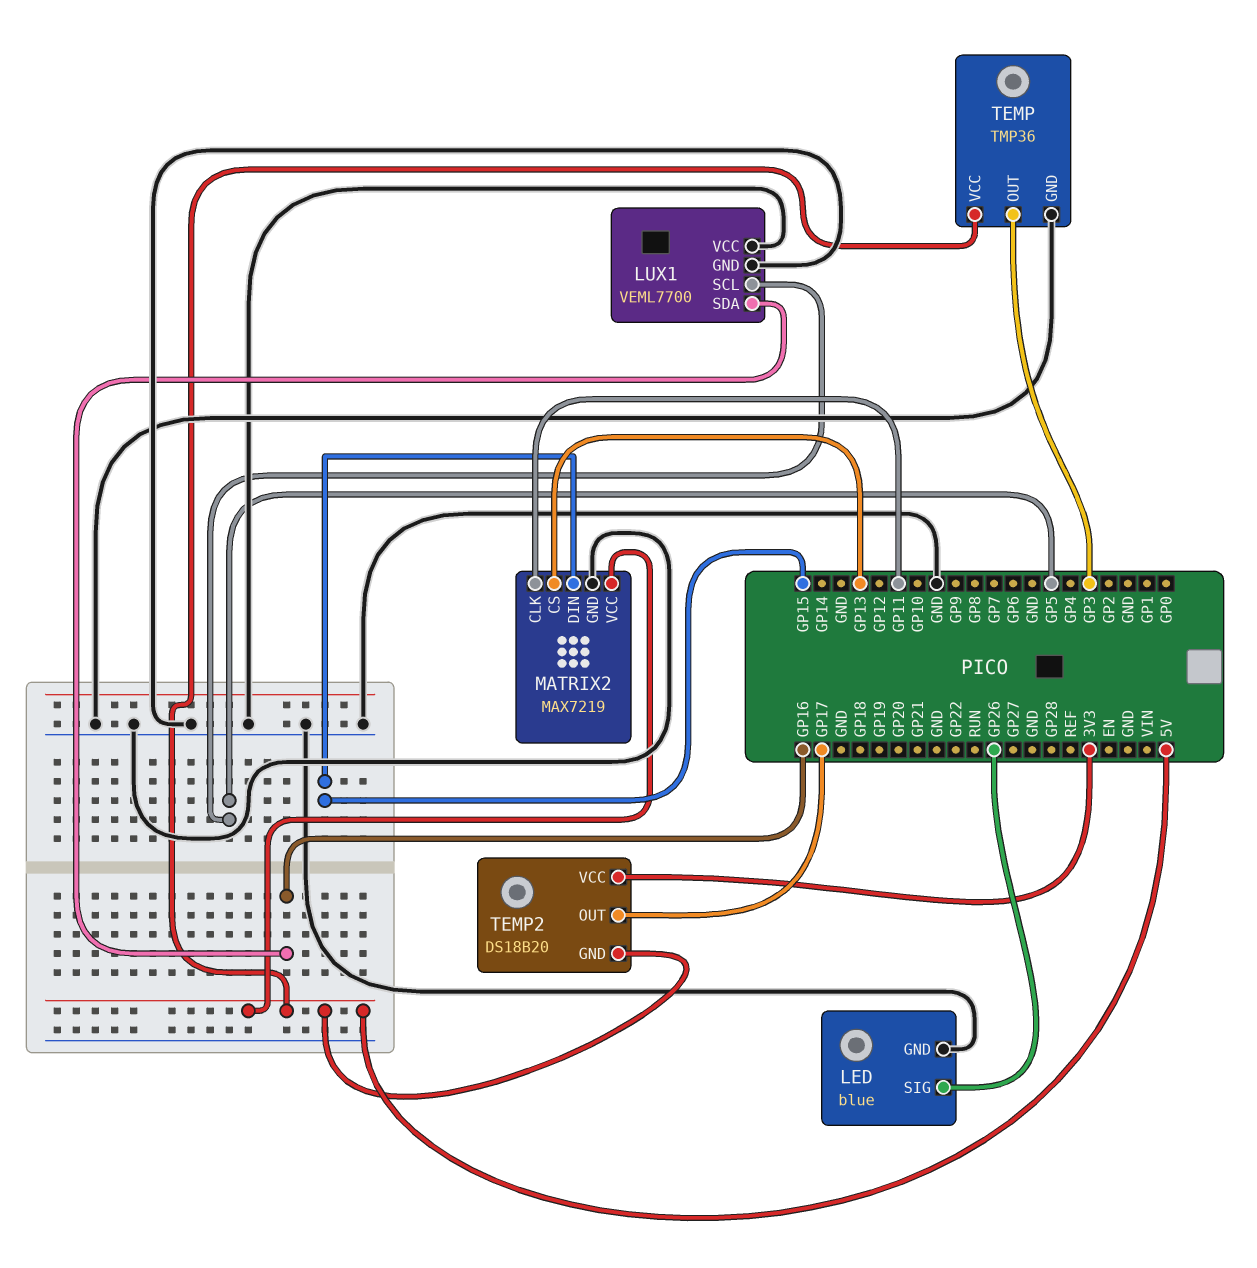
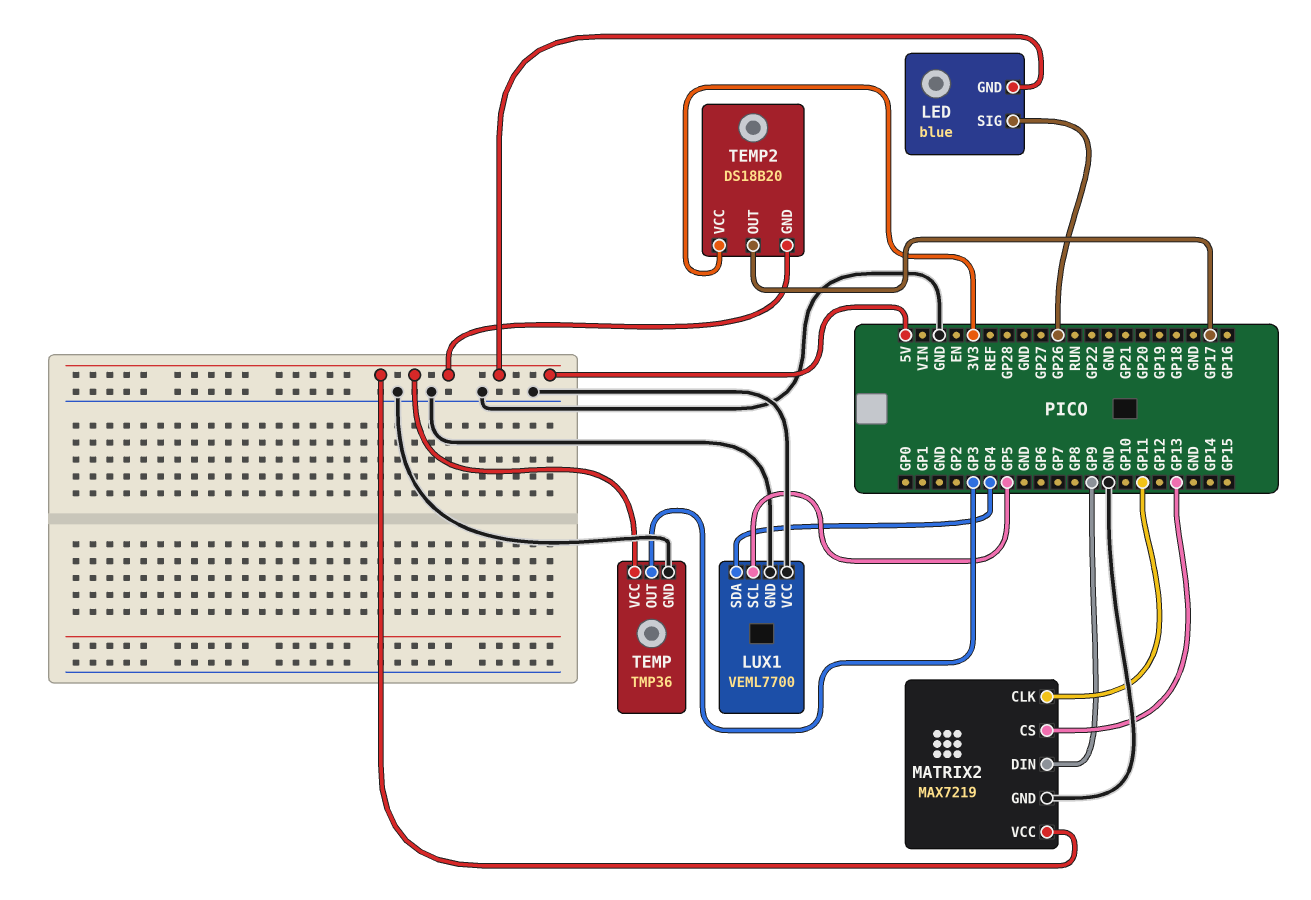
LED pin GND: GND -> 5V
LUX1 pin SDA: GP16 -> GP4
MATRIX2 pin DIN: GP15 -> GP9

